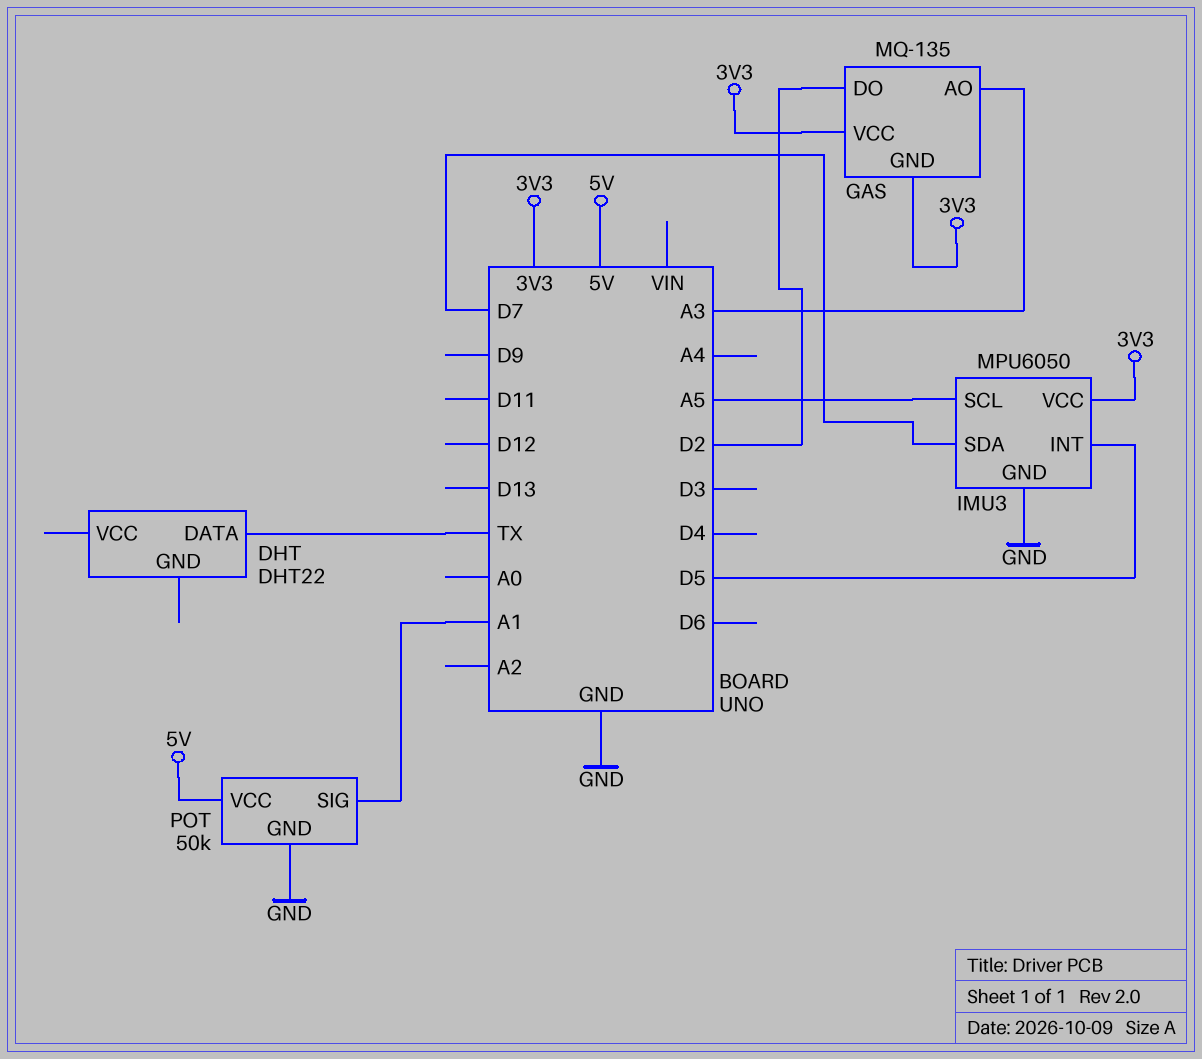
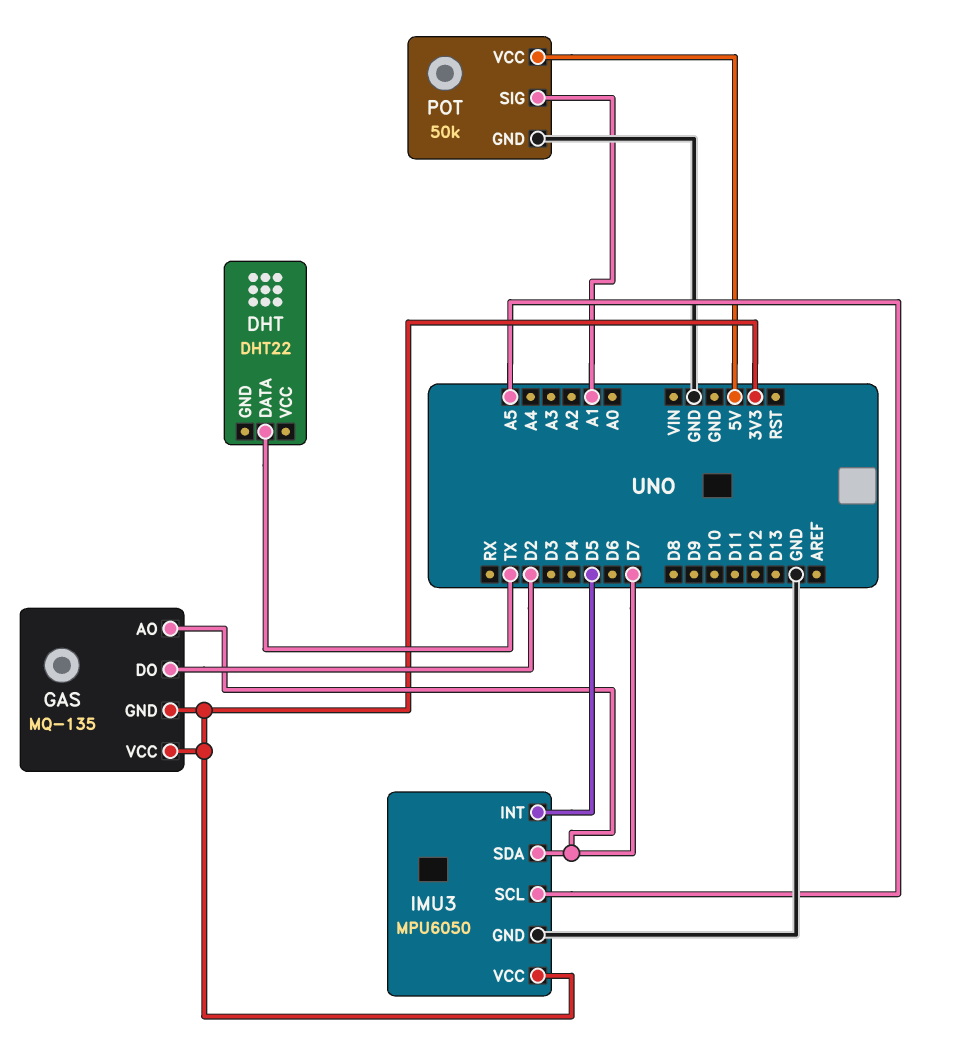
GAS pin AO: A3 -> D7

